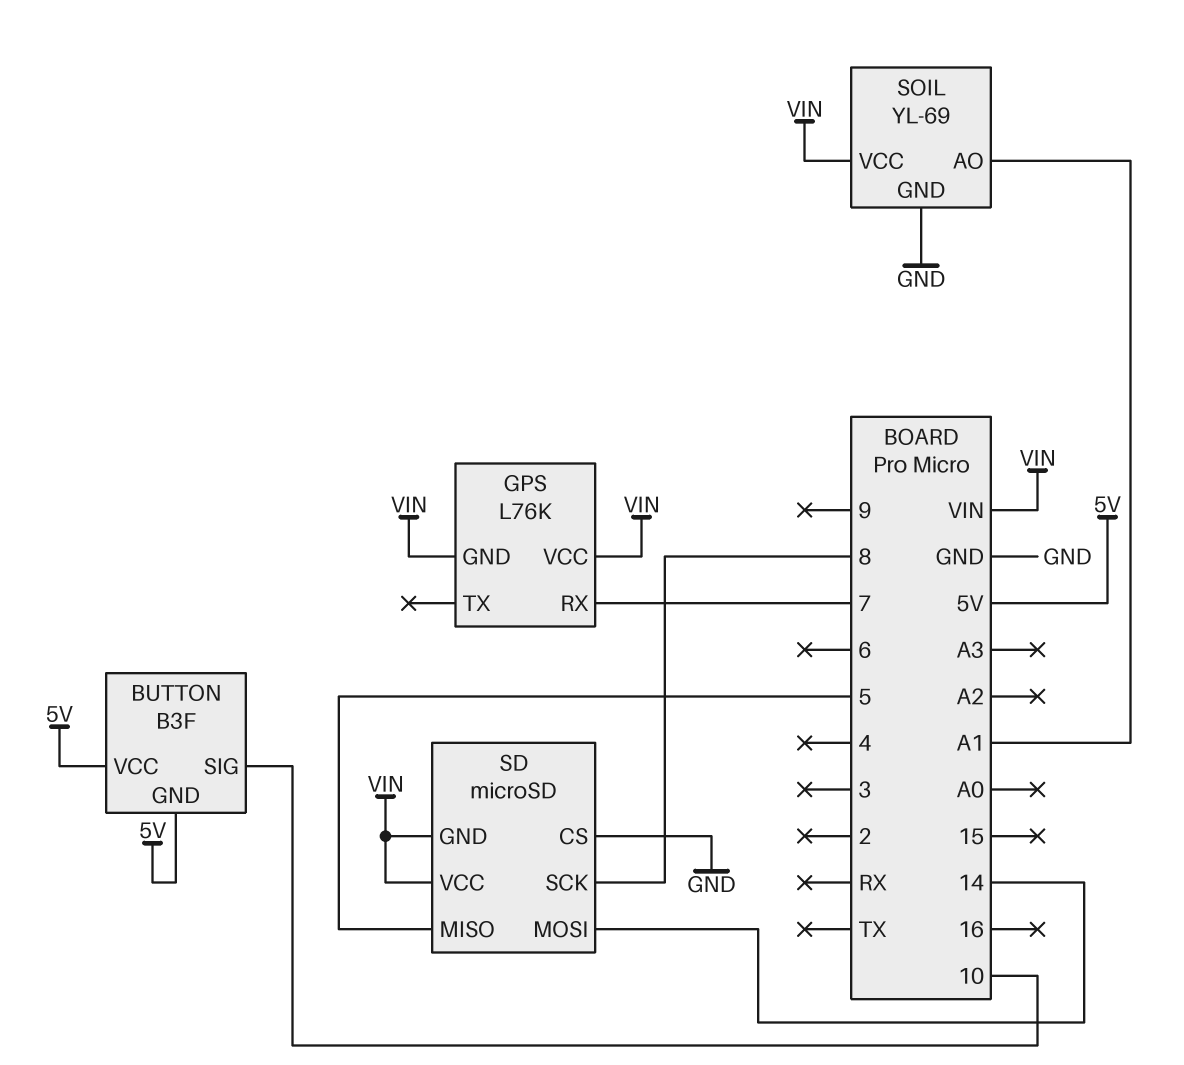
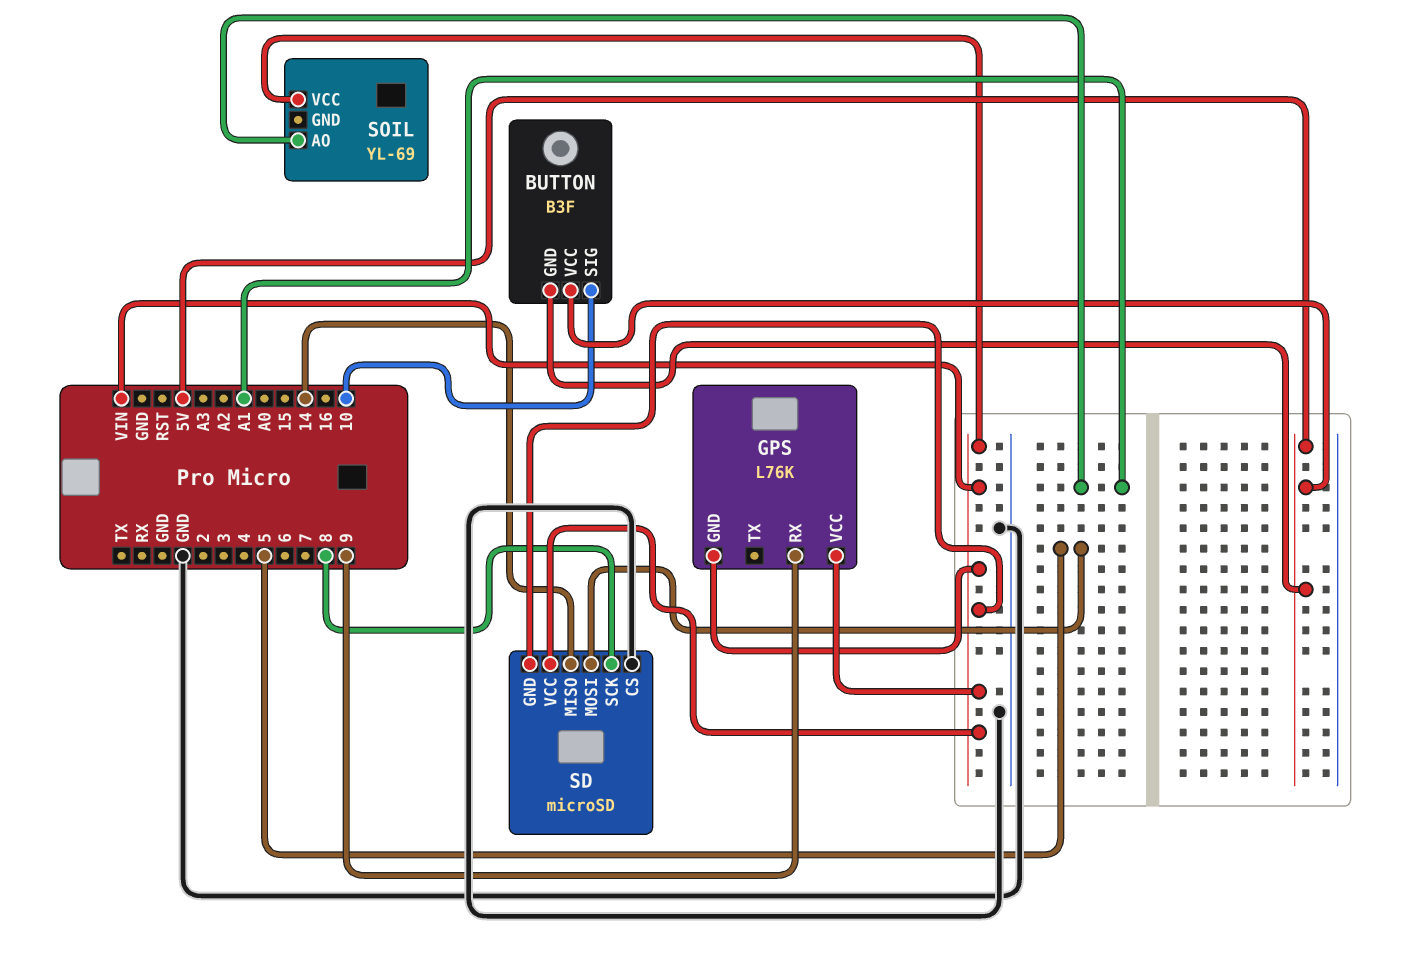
GPS pin RX: 7 -> 9
SD pin MISO: 5 -> 14
SD pin MOSI: 14 -> 5
SOIL pin GND: GND -> none

